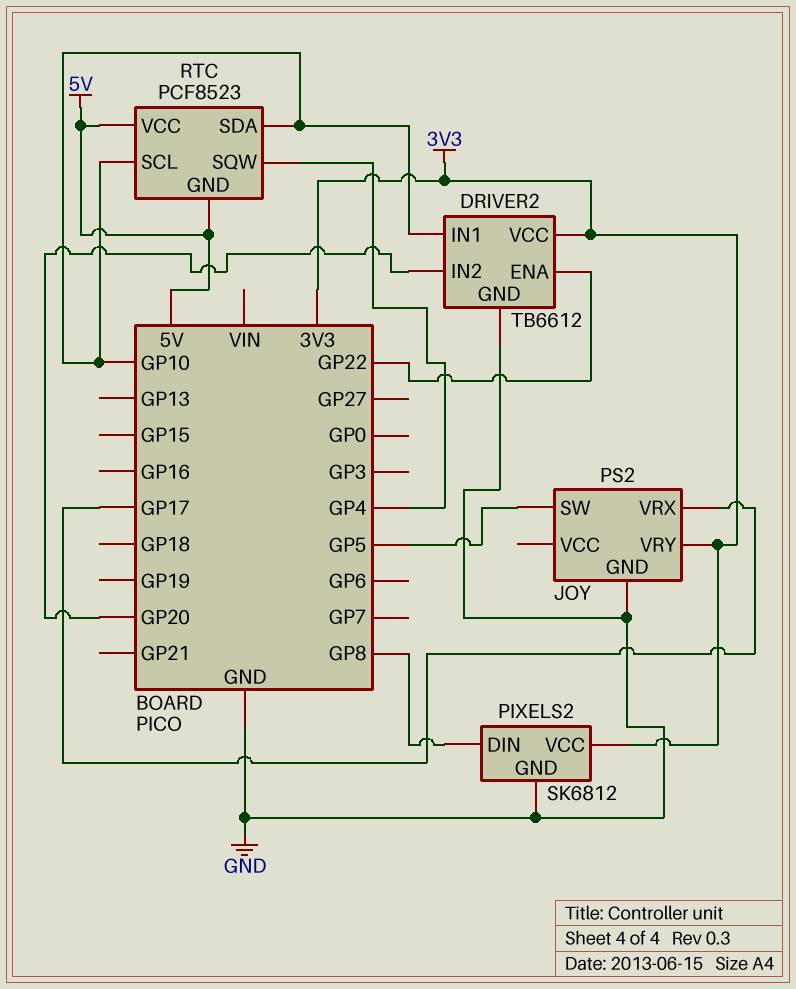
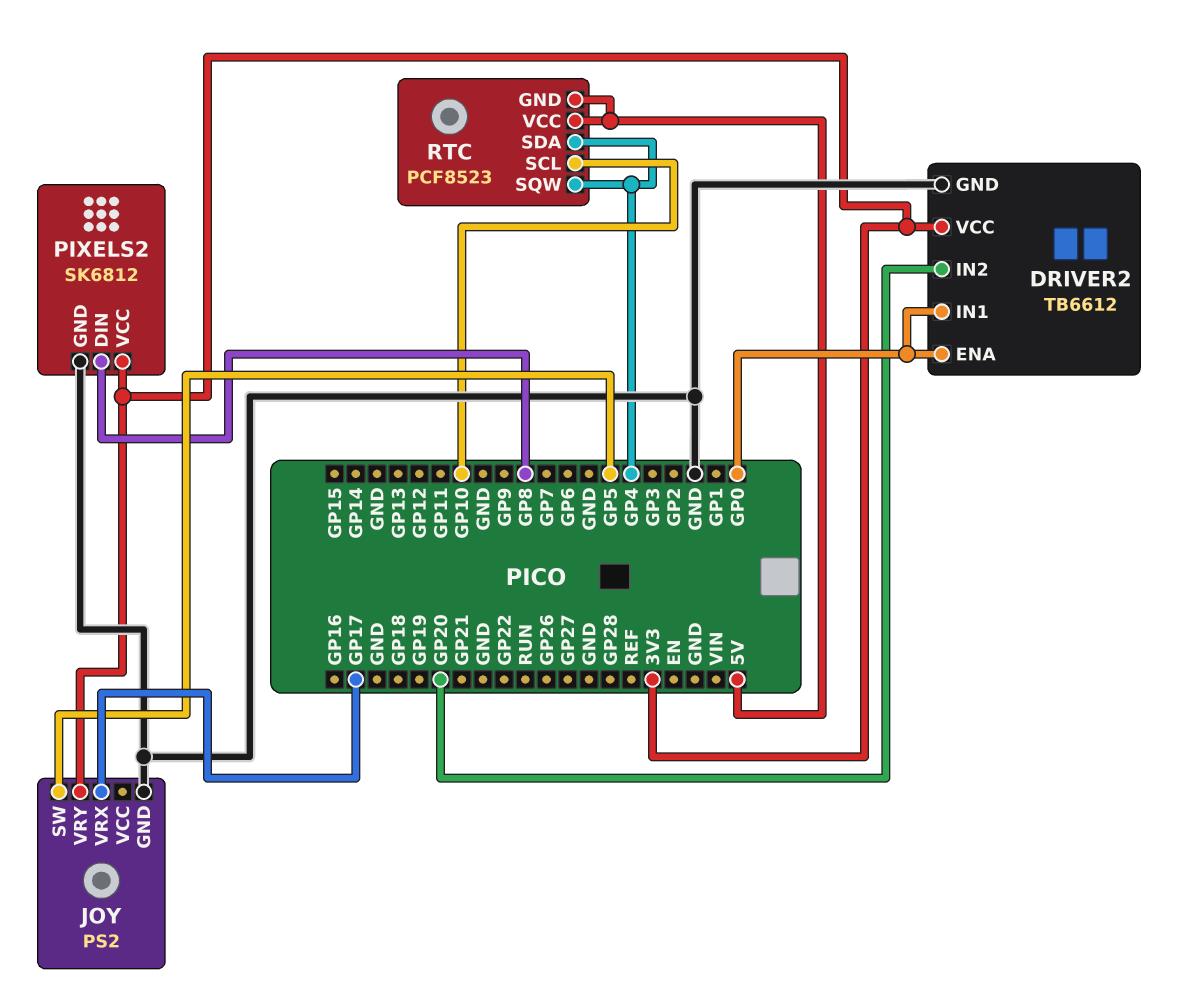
DRIVER2 pin ENA: GP22 -> GP0
DRIVER2 pin IN1: GP10 -> GP0
RTC pin SDA: GP10 -> GP4

